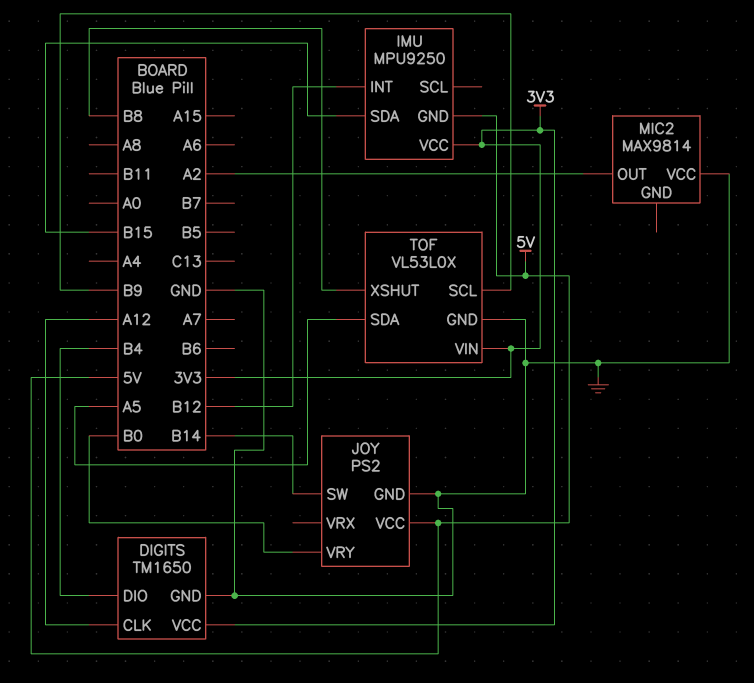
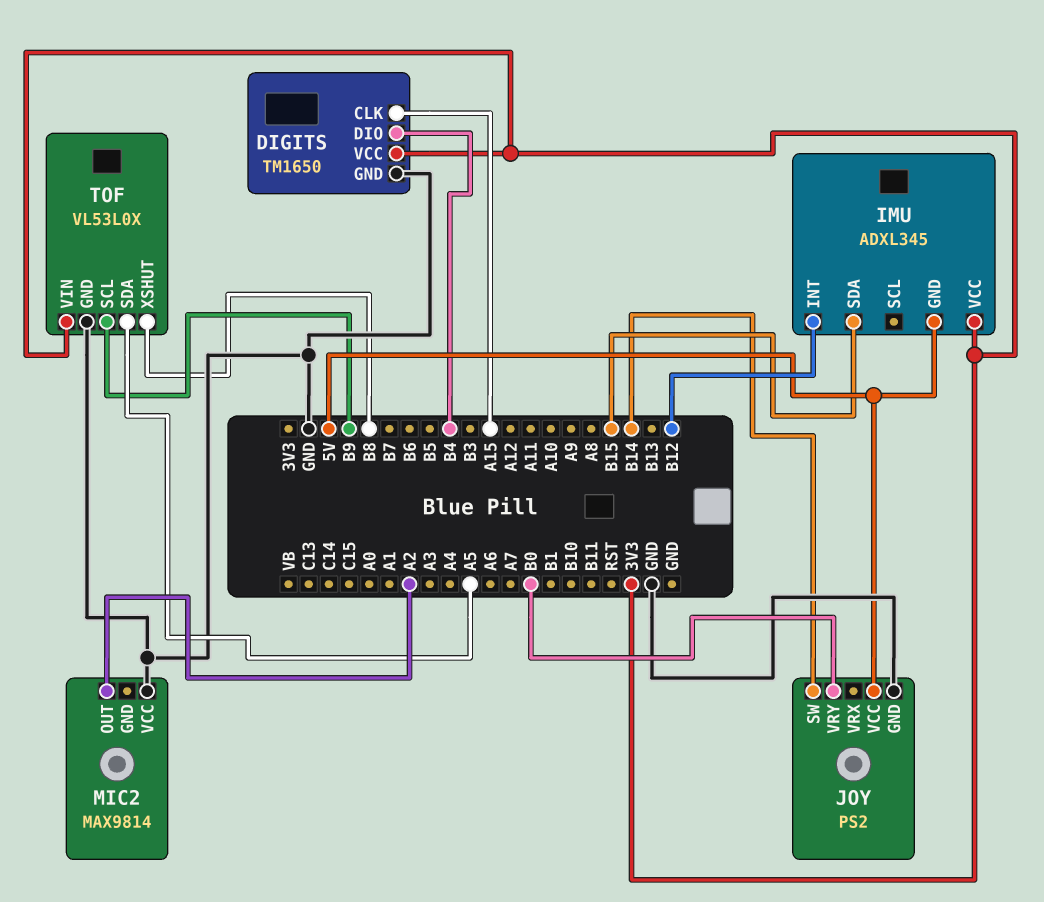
DIGITS pin CLK: A12 -> A15
IMU: MPU9250 -> ADXL345

